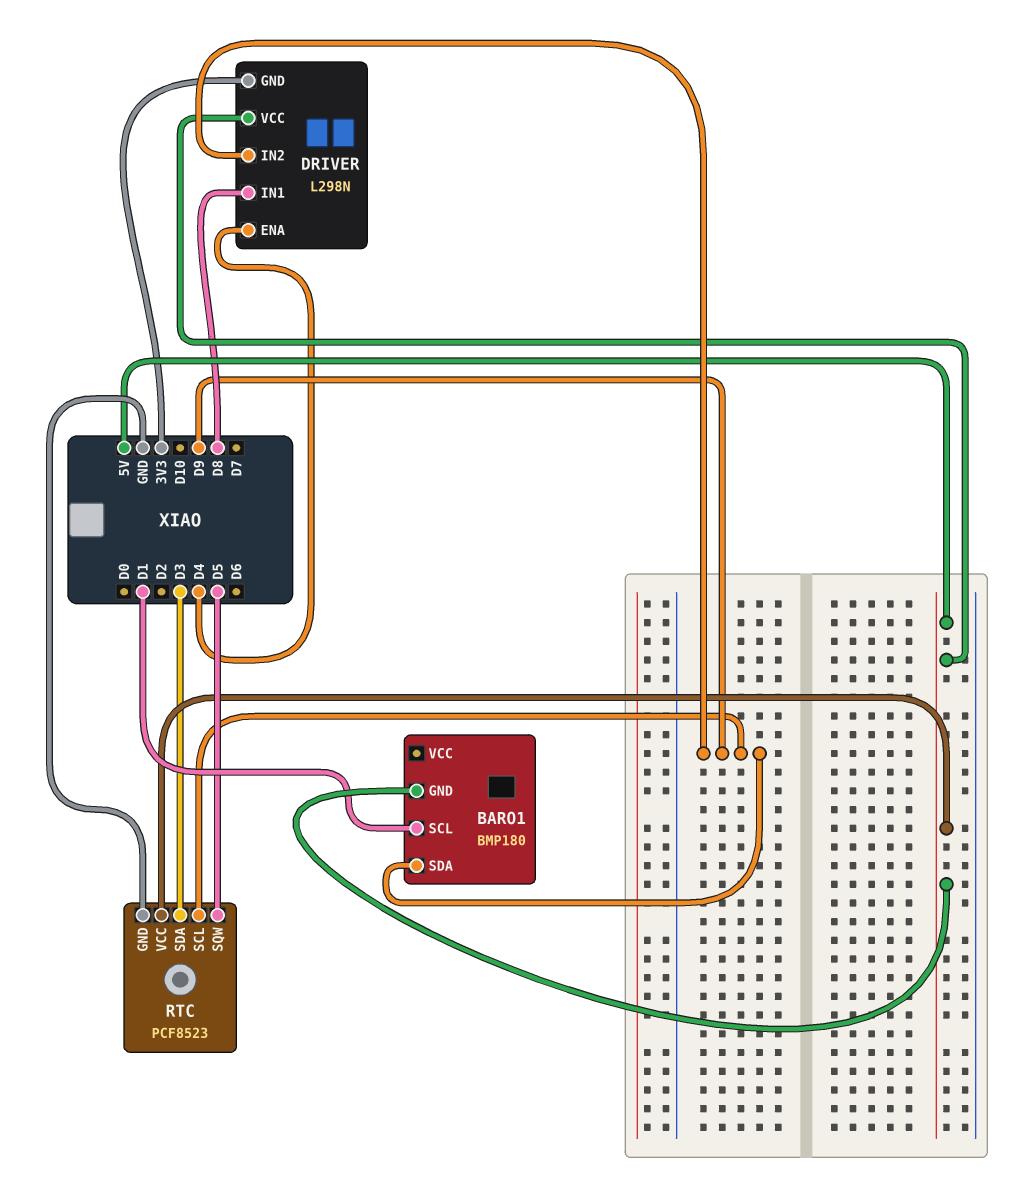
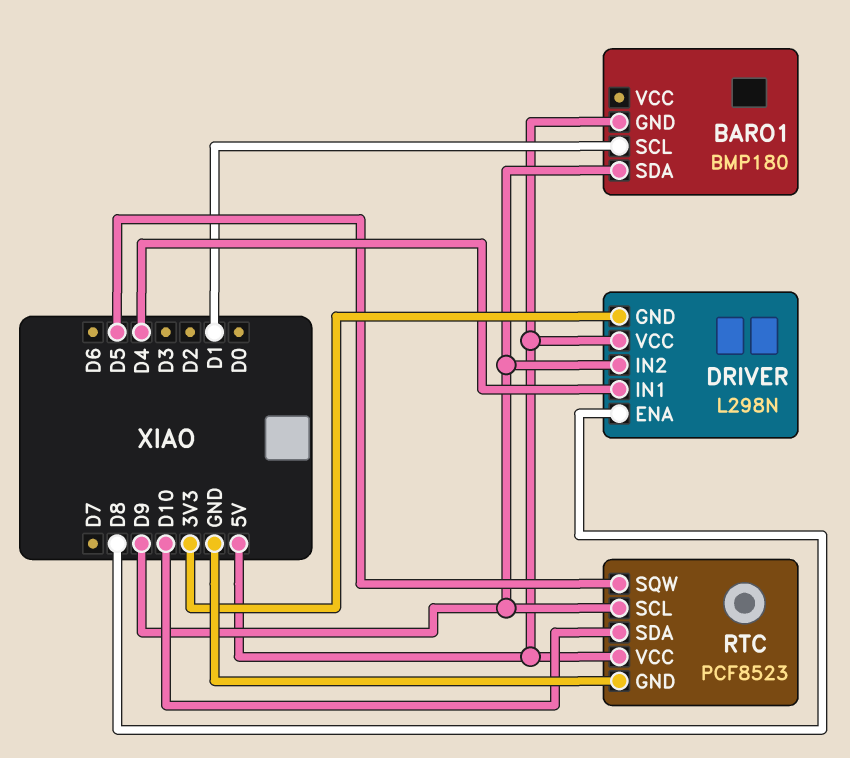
DRIVER pin ENA: D4 -> D8
DRIVER pin IN1: D8 -> D4
RTC pin SDA: D3 -> D10

